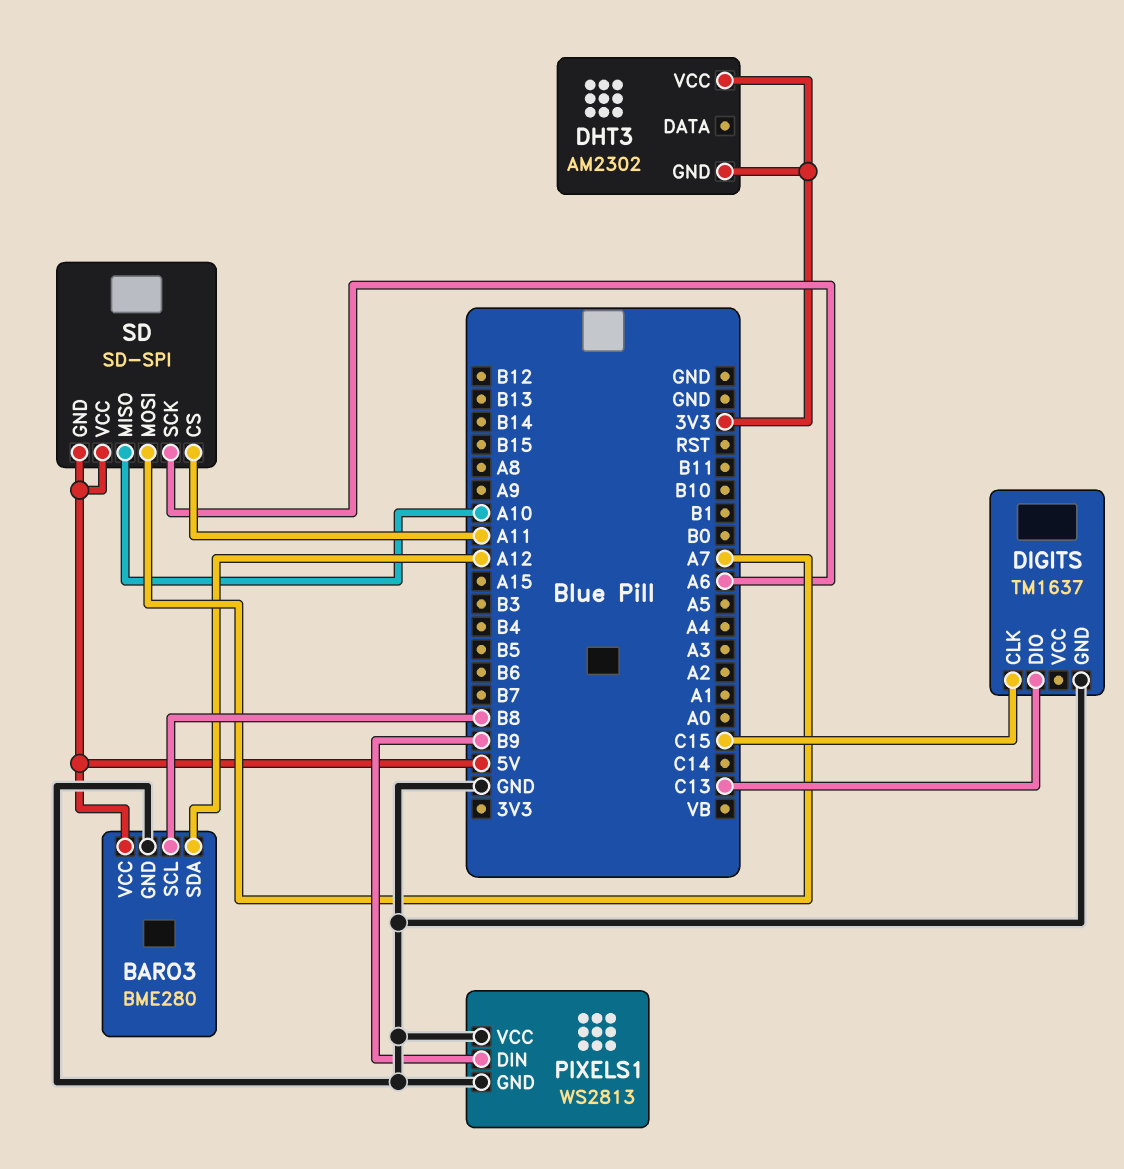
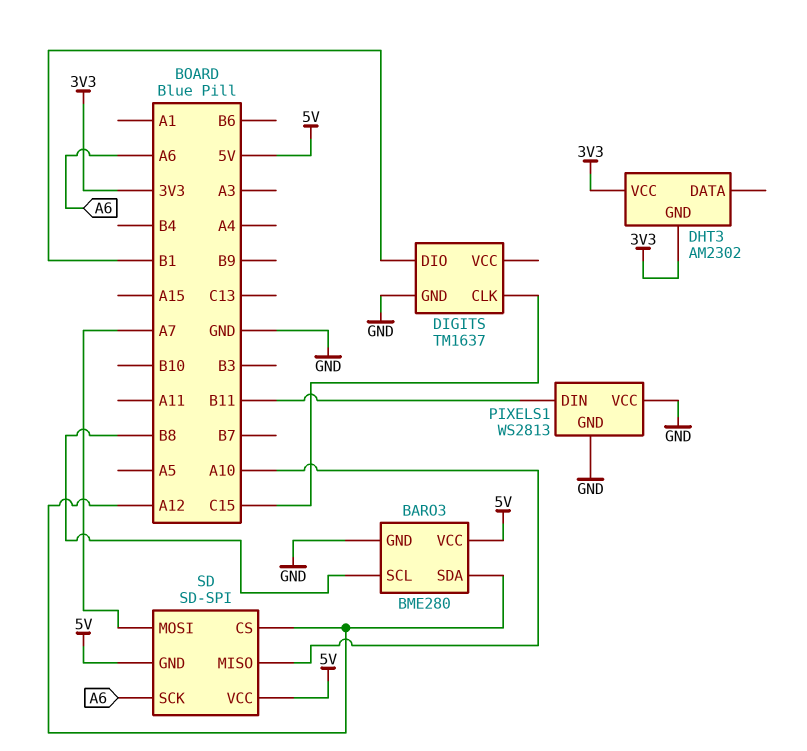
DIGITS pin DIO: C13 -> B1
PIXELS1 pin DIN: B9 -> B11
SD pin CS: A11 -> A12

